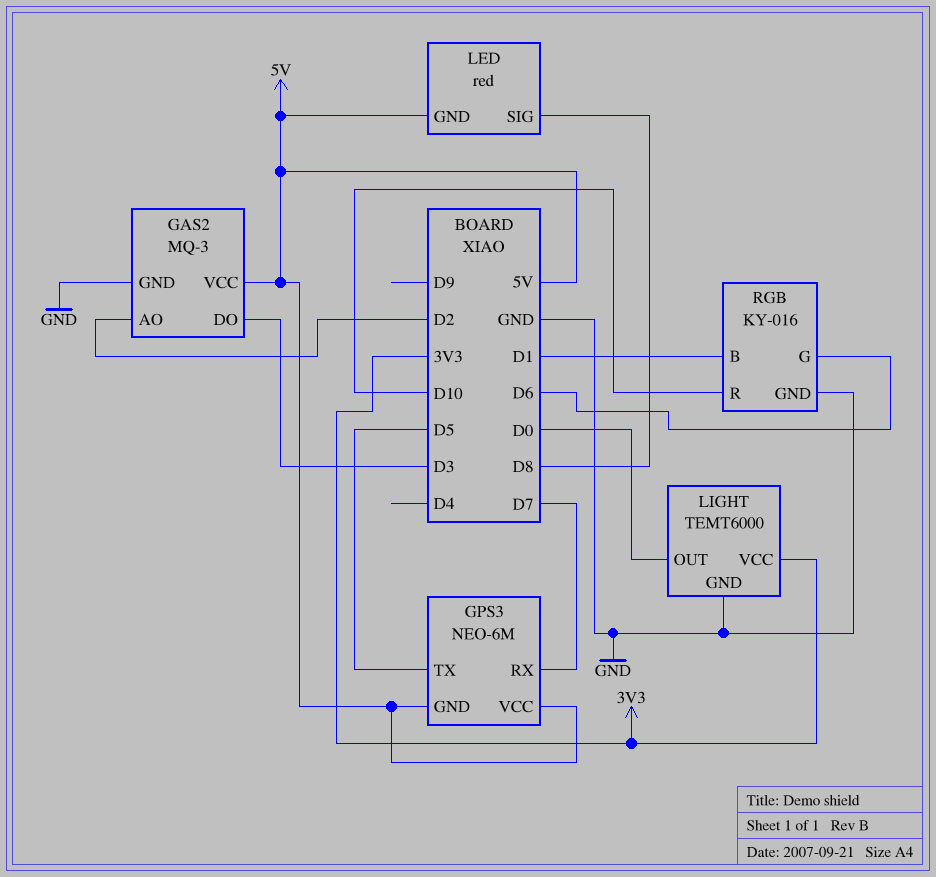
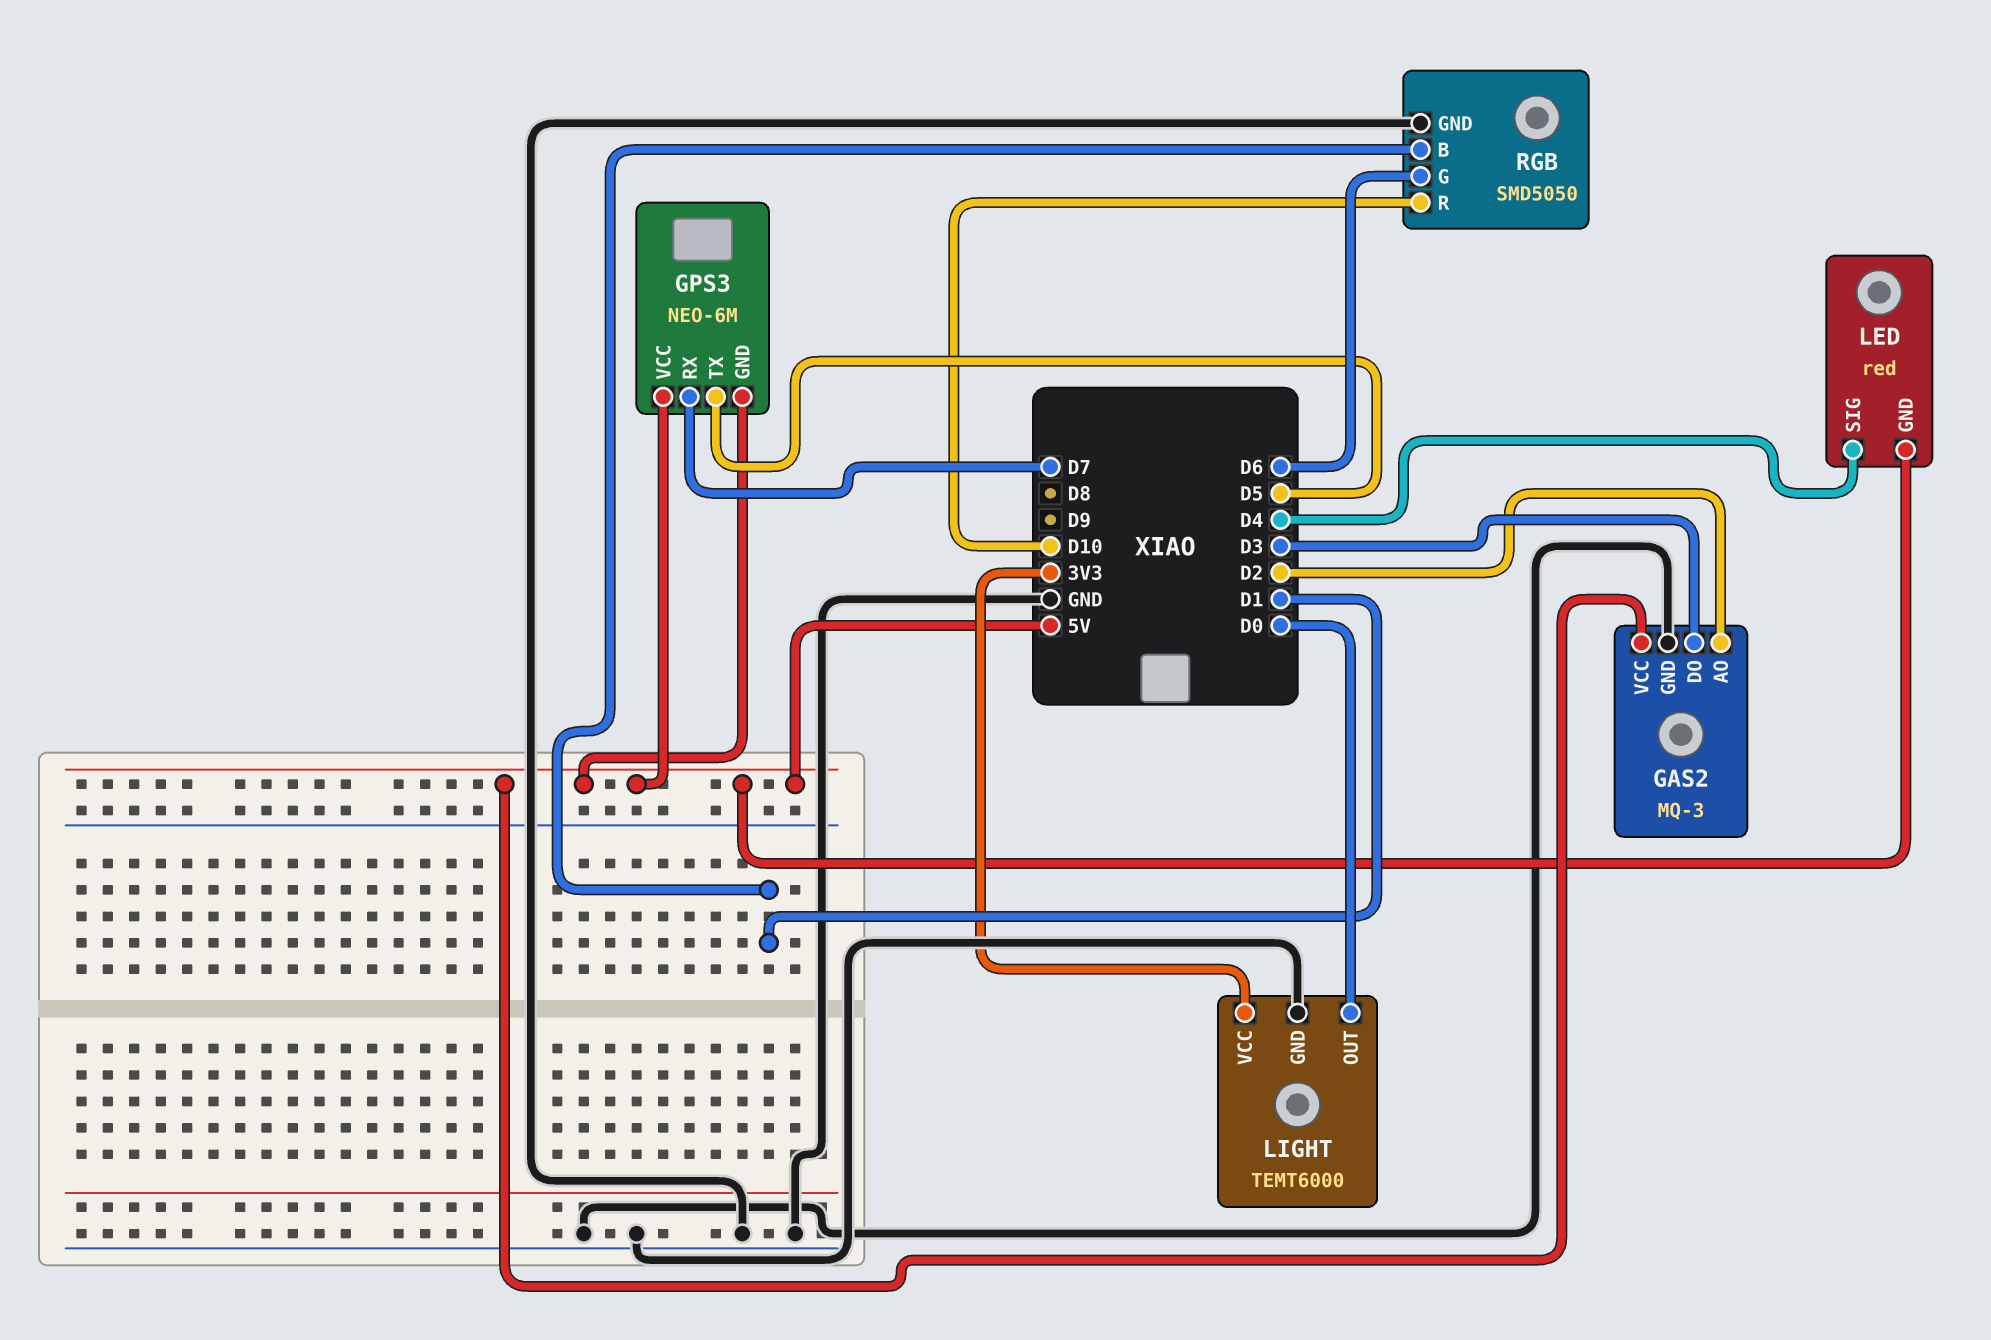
LED pin SIG: D8 -> D4
RGB: KY-016 -> SMD5050

